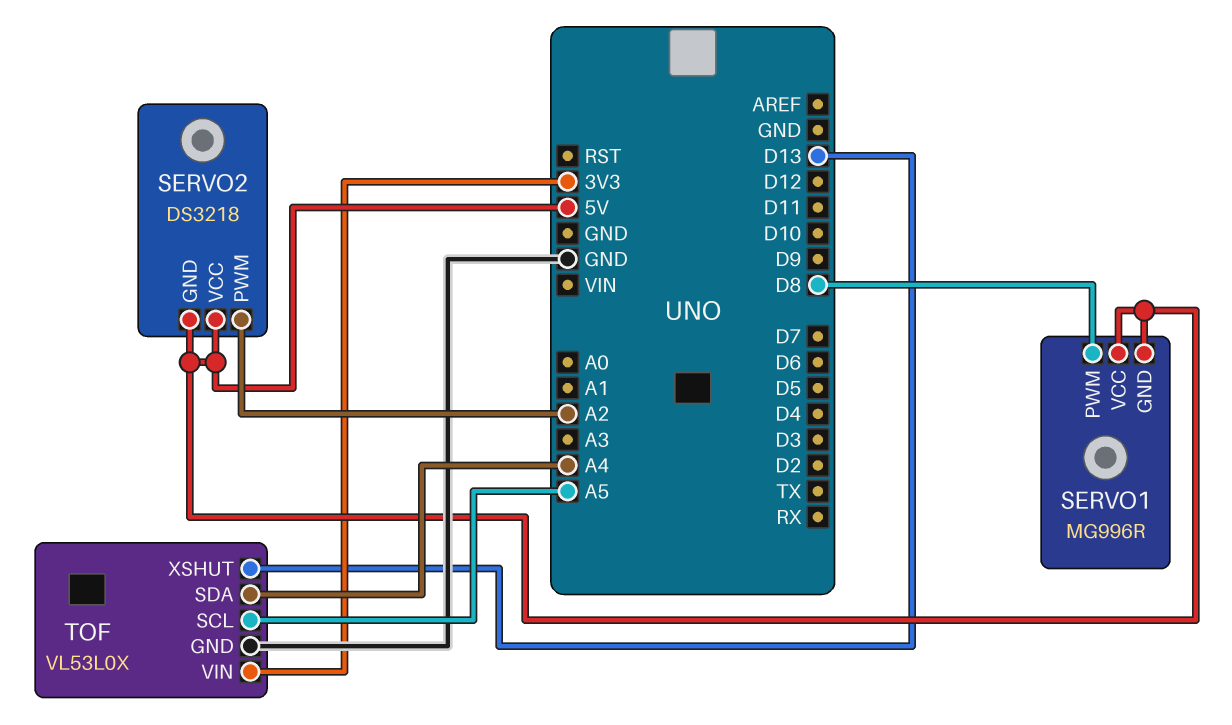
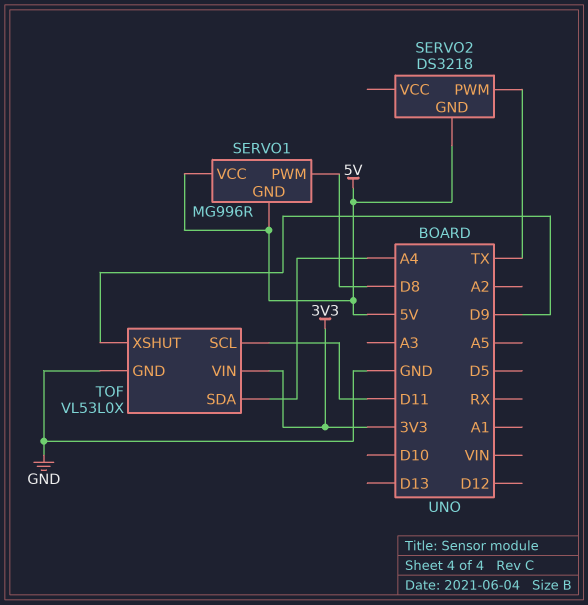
SERVO2 pin PWM: A2 -> TX
SERVO2 pin VCC: 5V -> none
TOF pin SCL: A5 -> D11
TOF pin XSHUT: D13 -> D9

